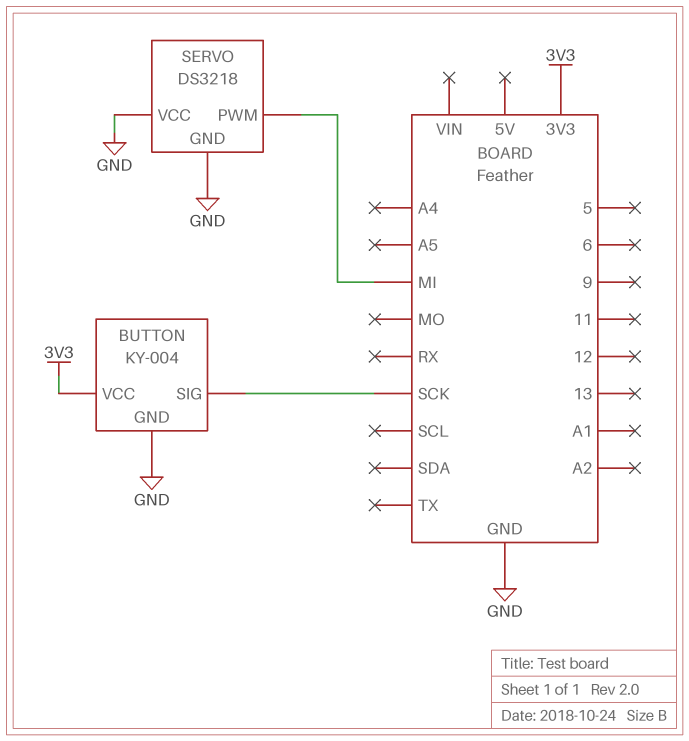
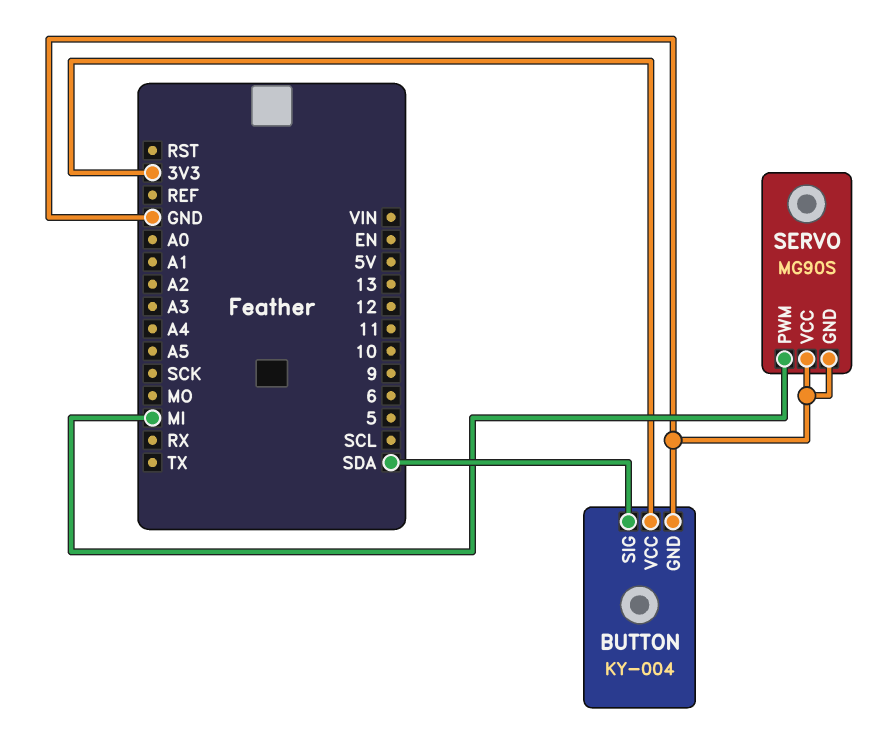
BUTTON pin SIG: SCK -> SDA
SERVO: DS3218 -> MG90S

